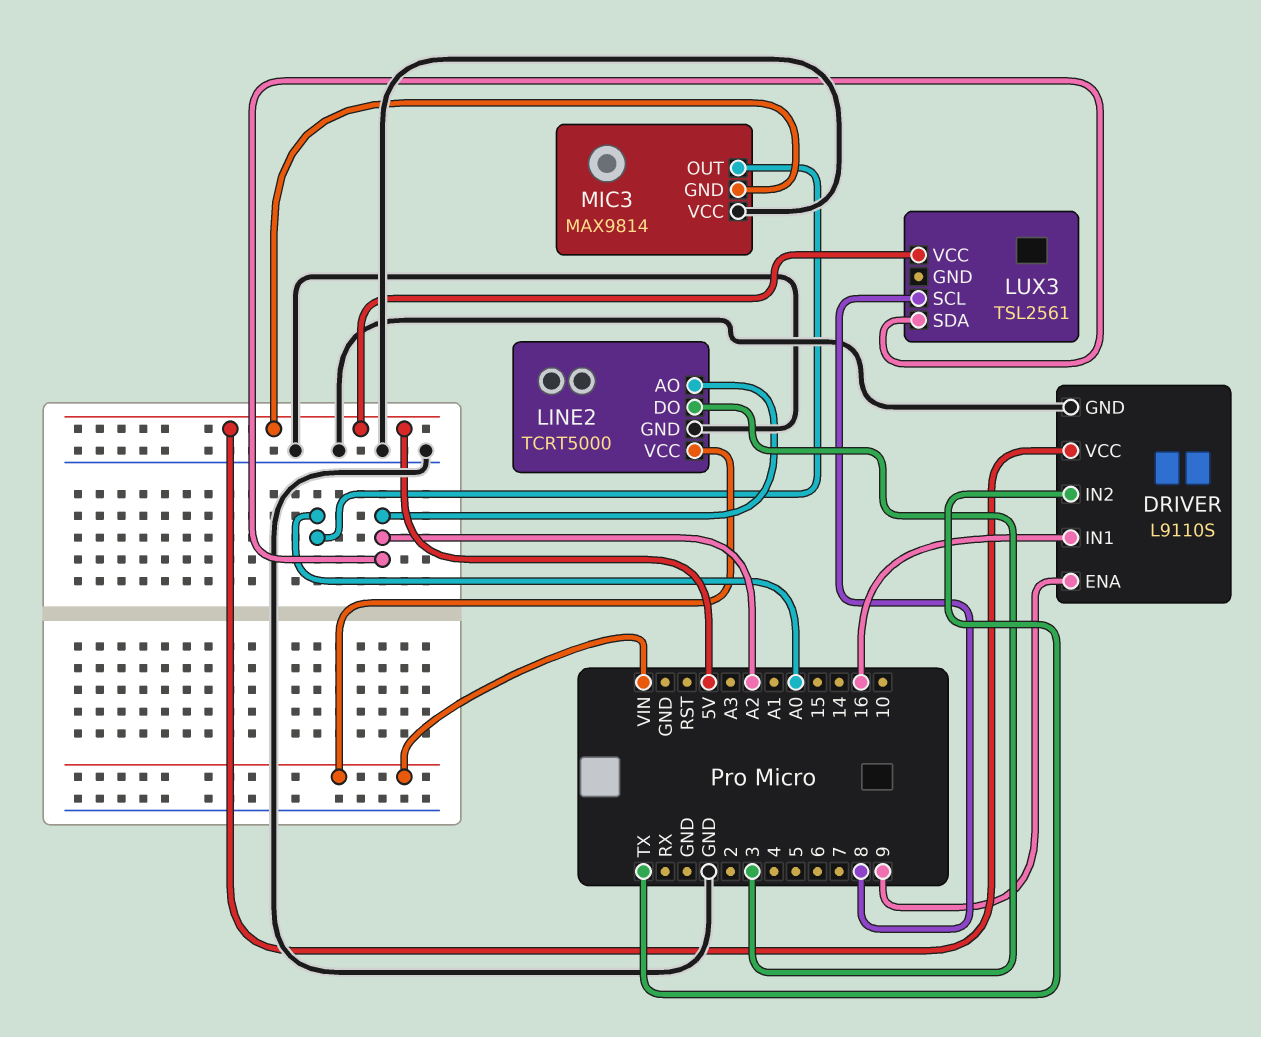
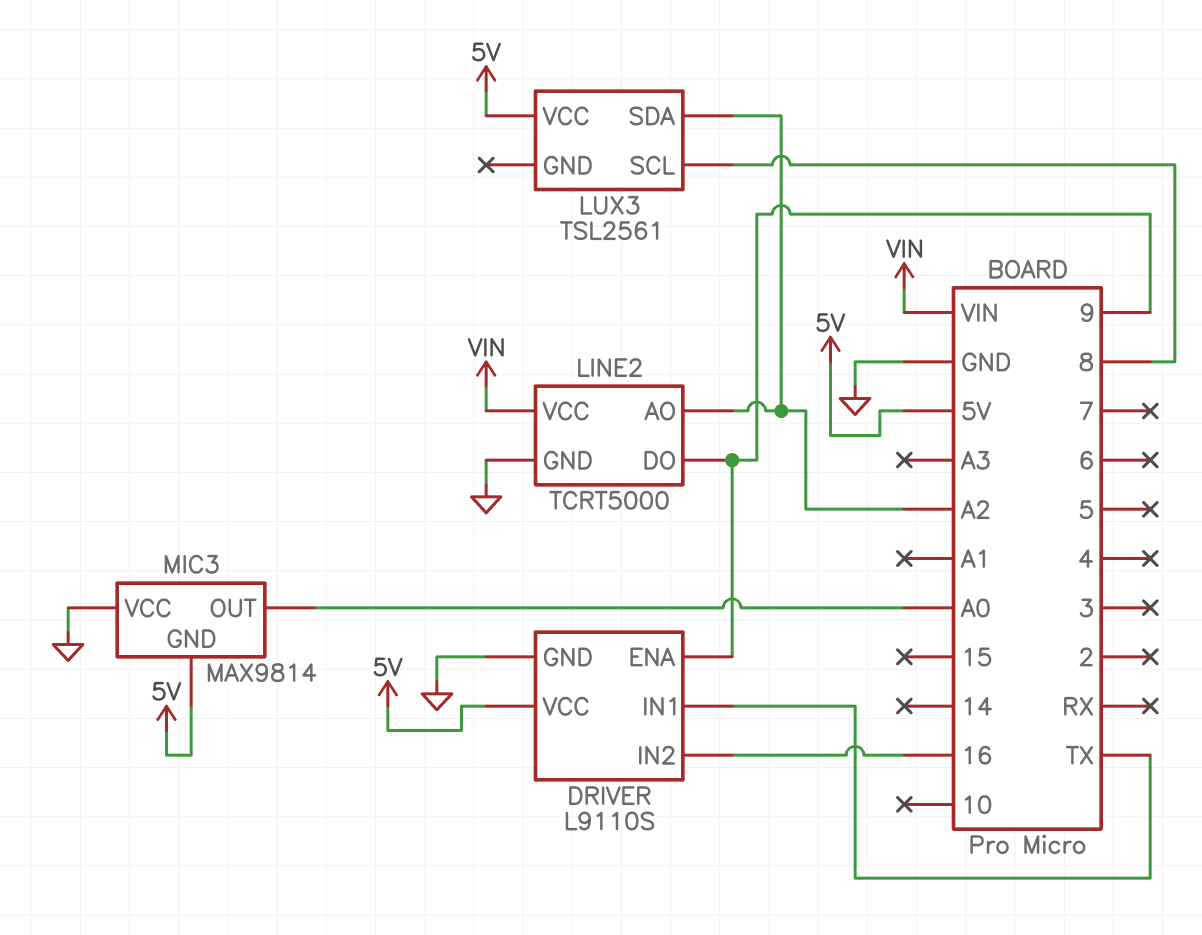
DRIVER pin IN1: 16 -> TX
DRIVER pin IN2: TX -> 16
LINE2 pin DO: 3 -> 9

